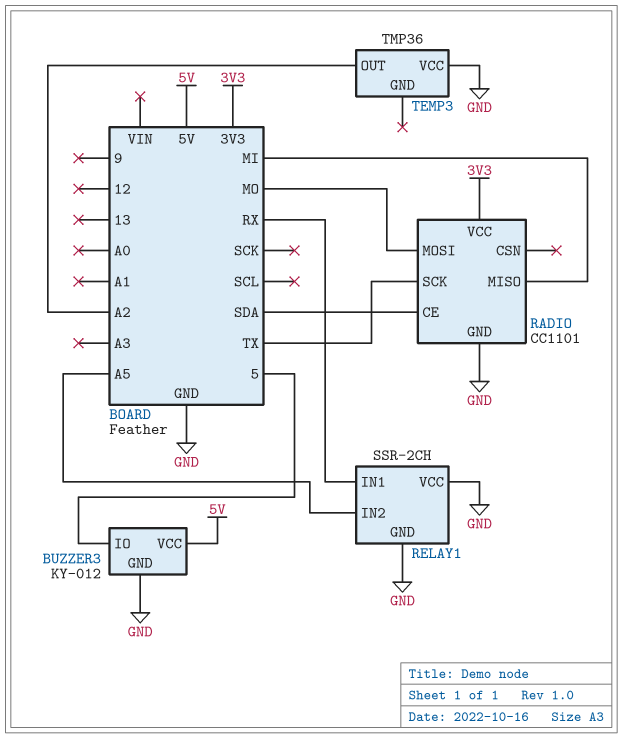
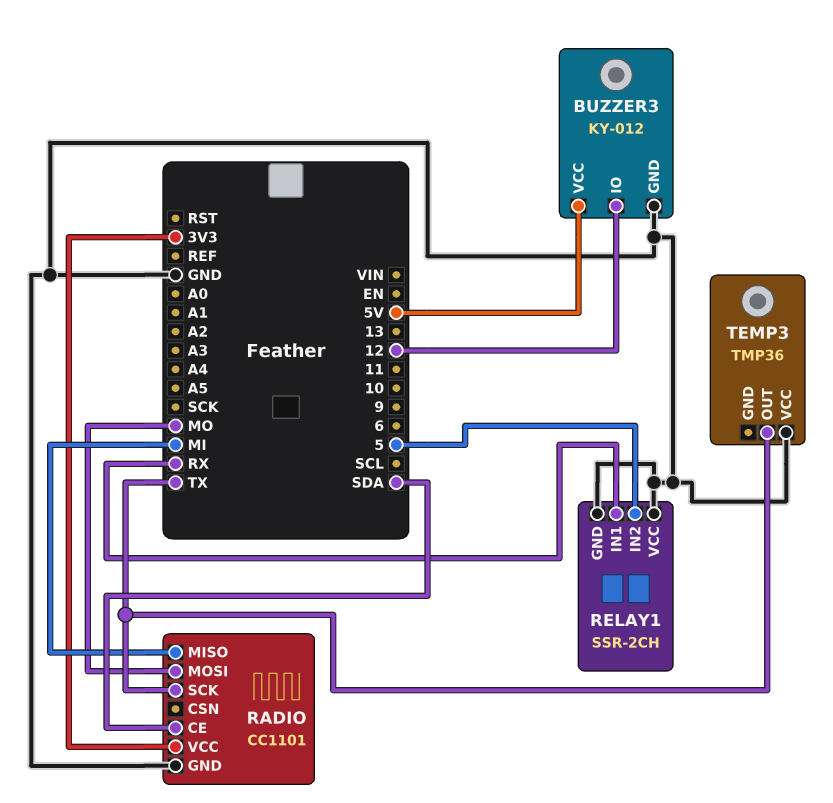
BUZZER3 pin IO: 5 -> 12
RELAY1 pin IN2: A5 -> 5
TEMP3 pin OUT: A2 -> TX

